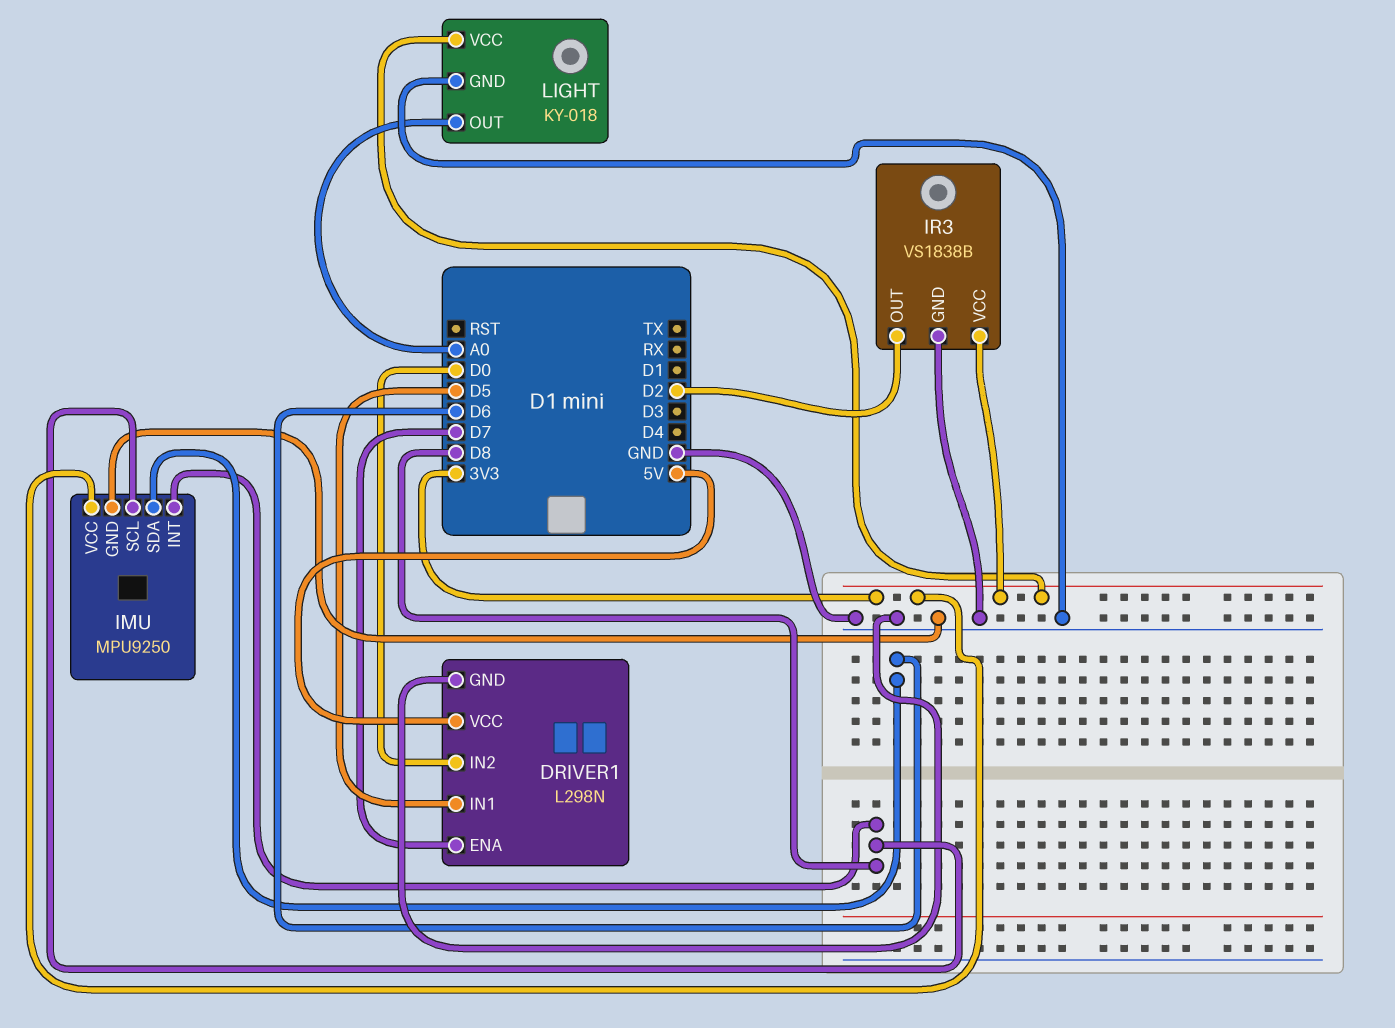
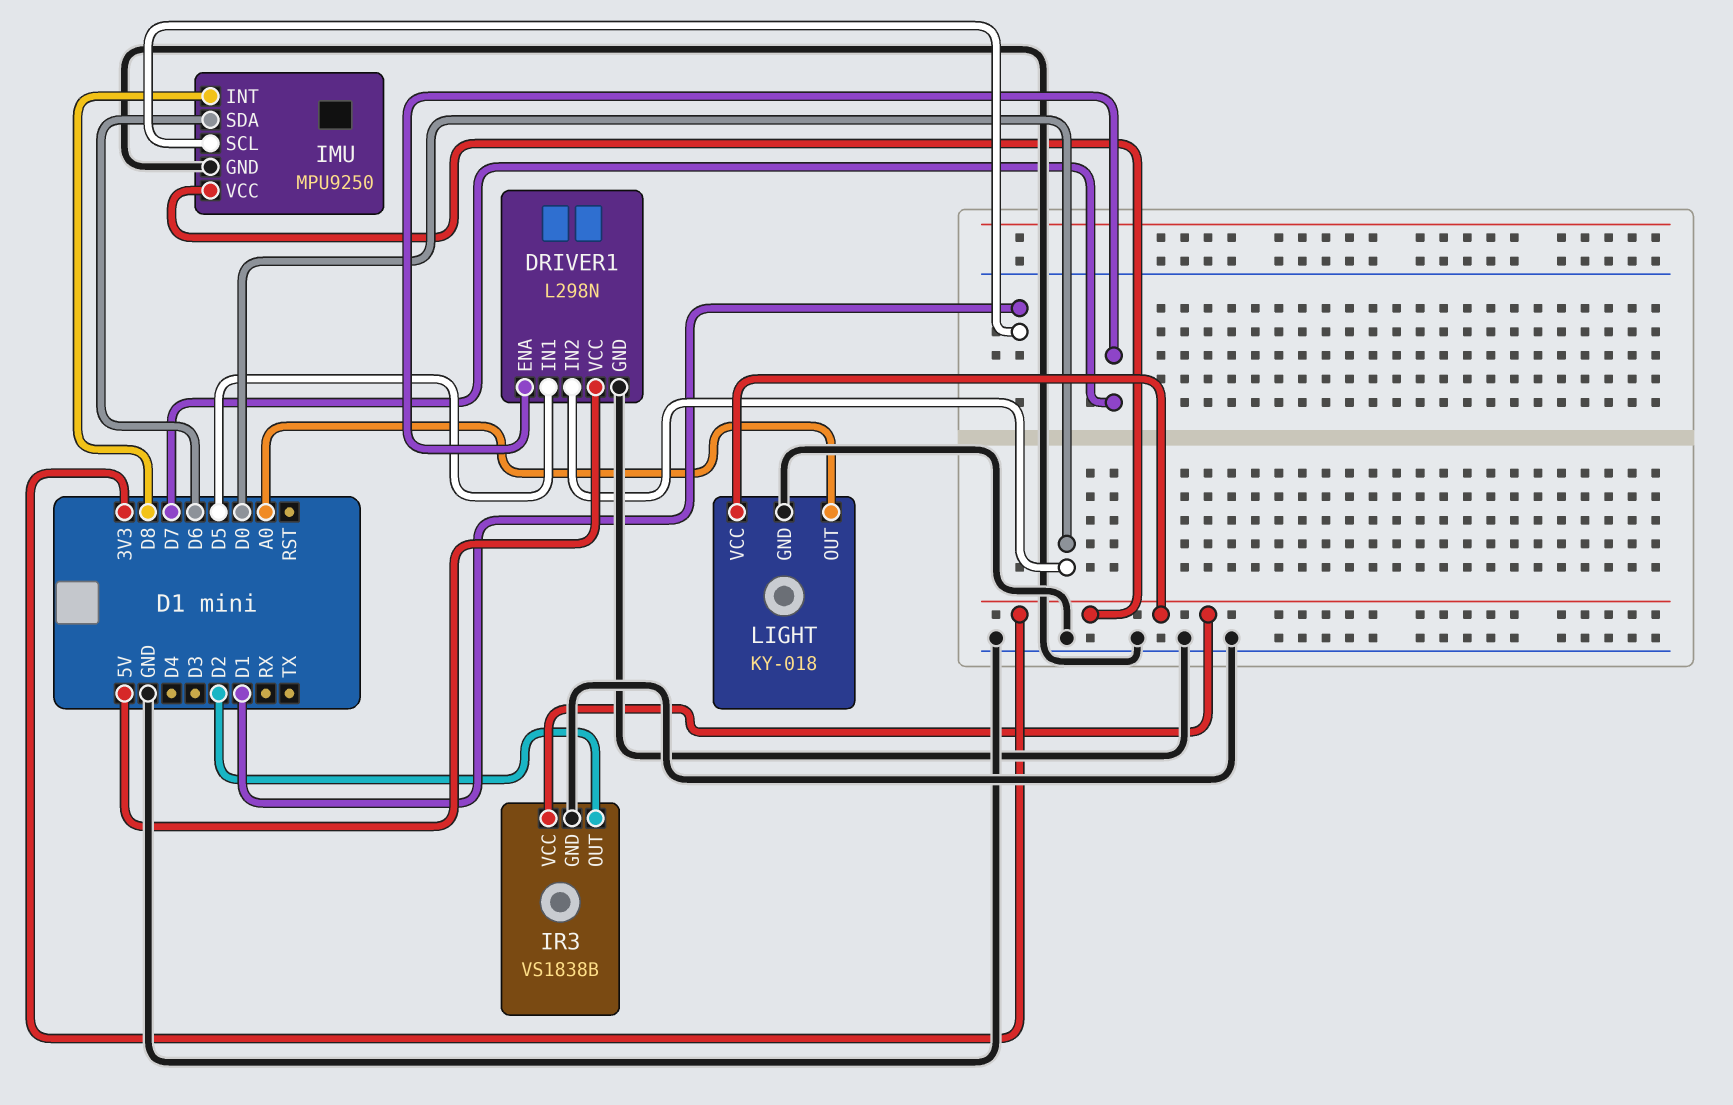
IMU pin SCL: D8 -> D1

